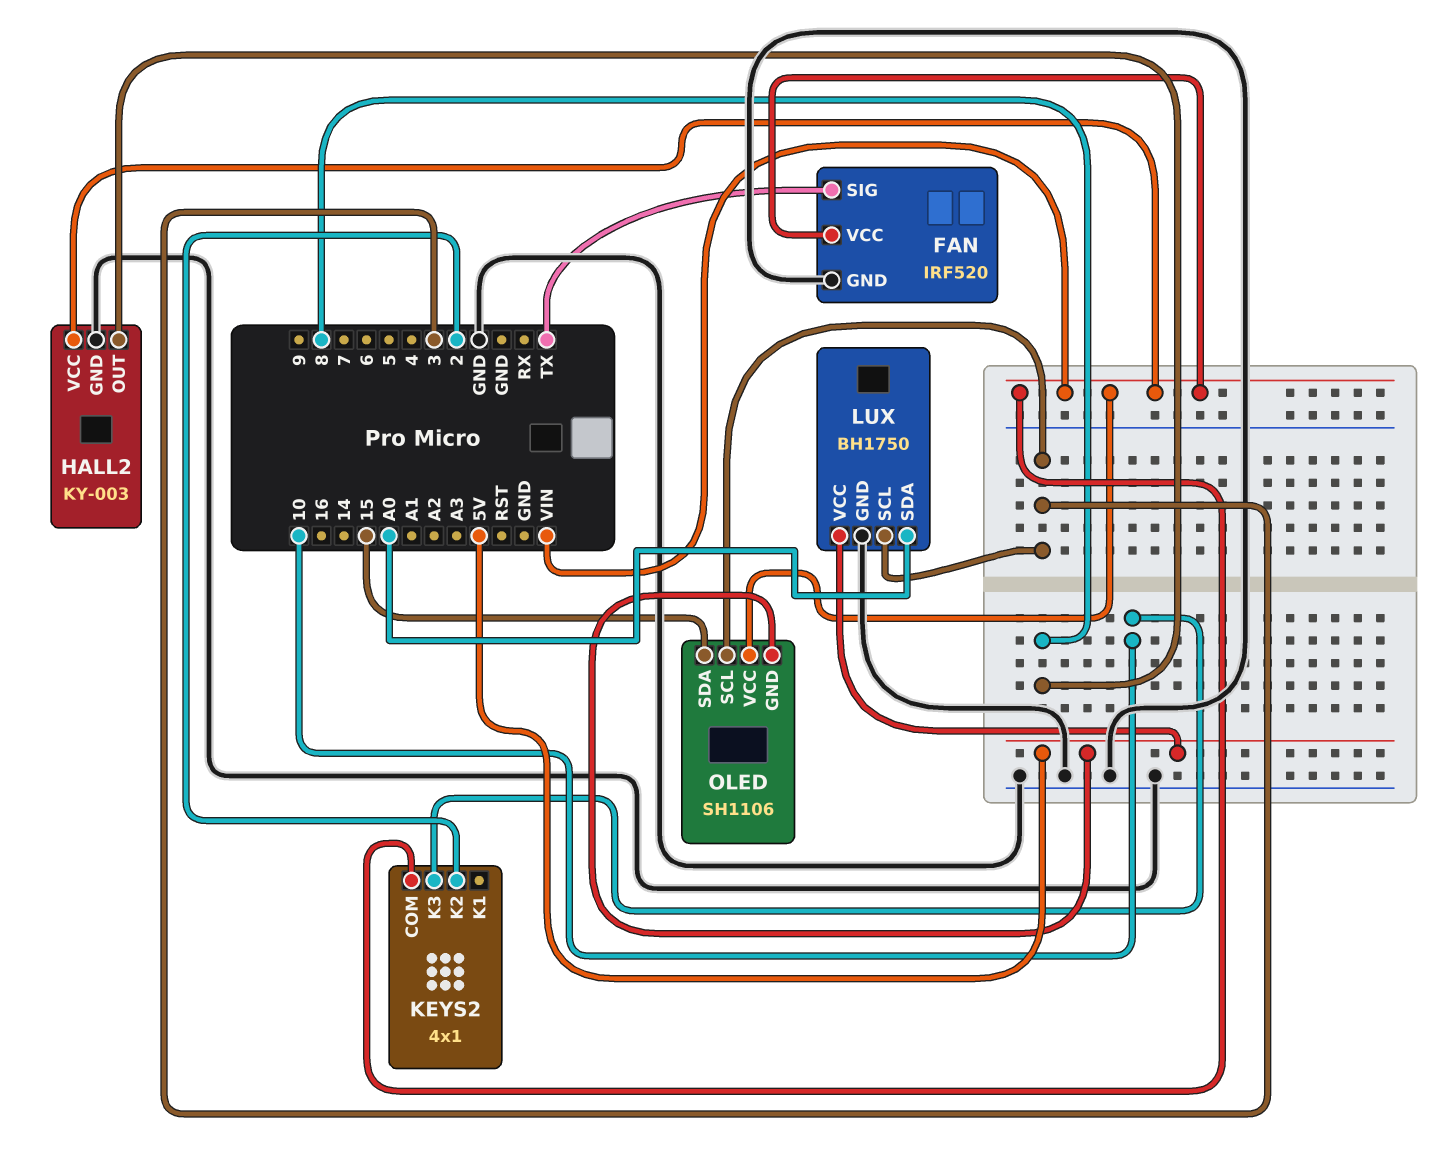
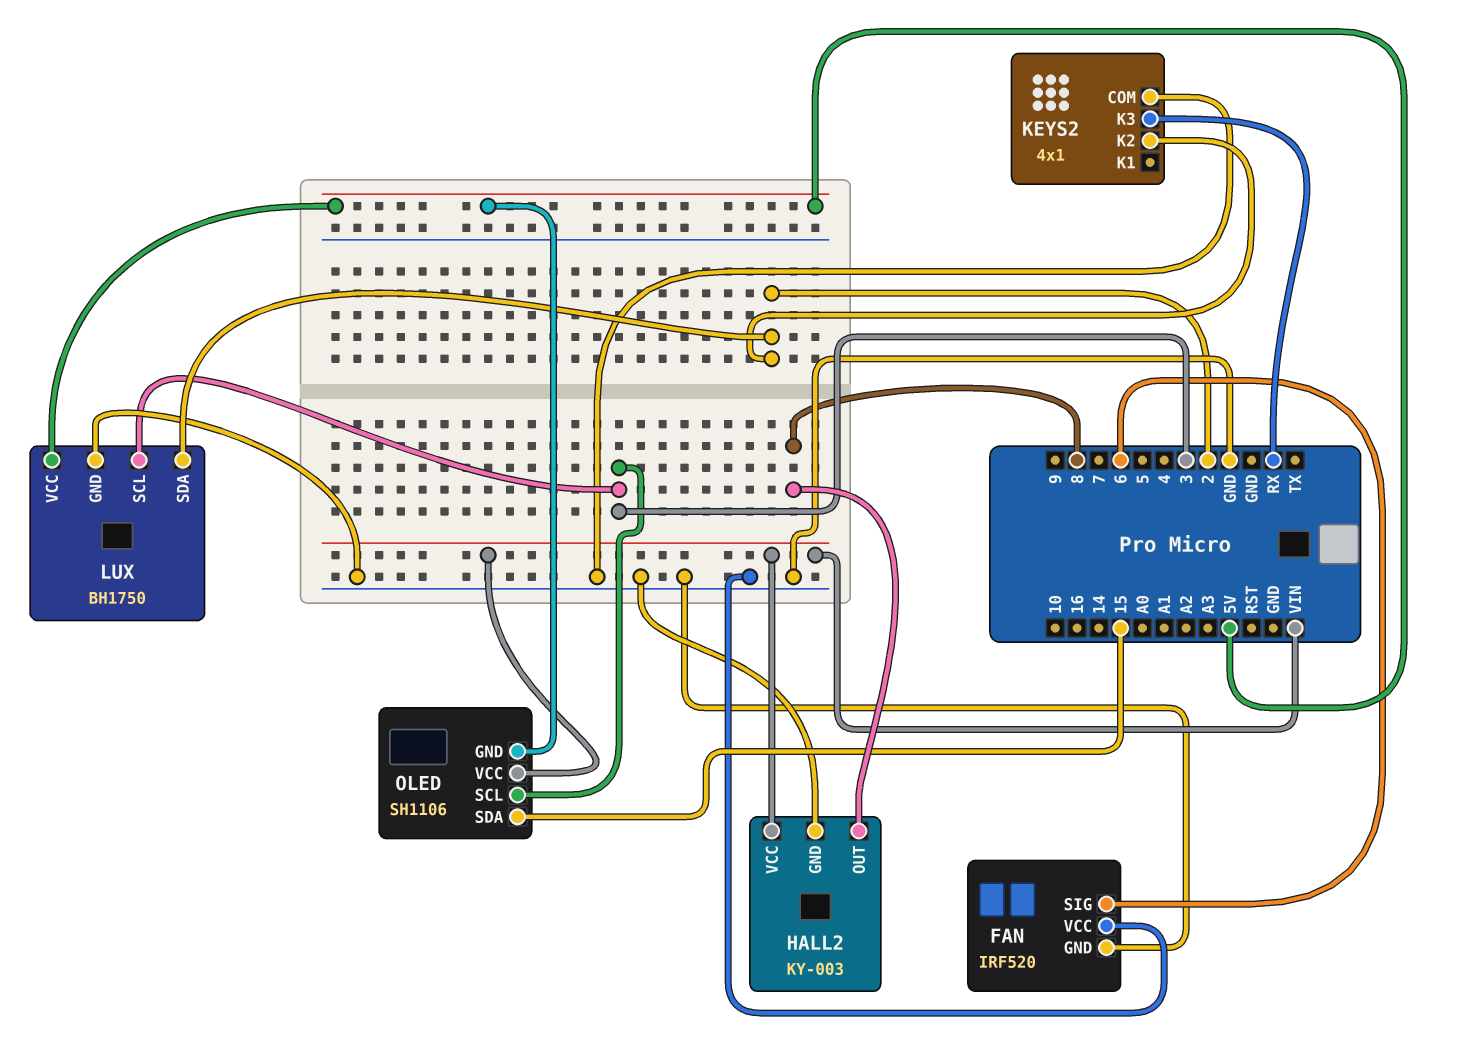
FAN pin SIG: TX -> 6
FAN pin VCC: VIN -> GND
KEYS2 pin COM: VIN -> GND
KEYS2 pin K3: 10 -> RX
LUX pin SDA: A0 -> 2

